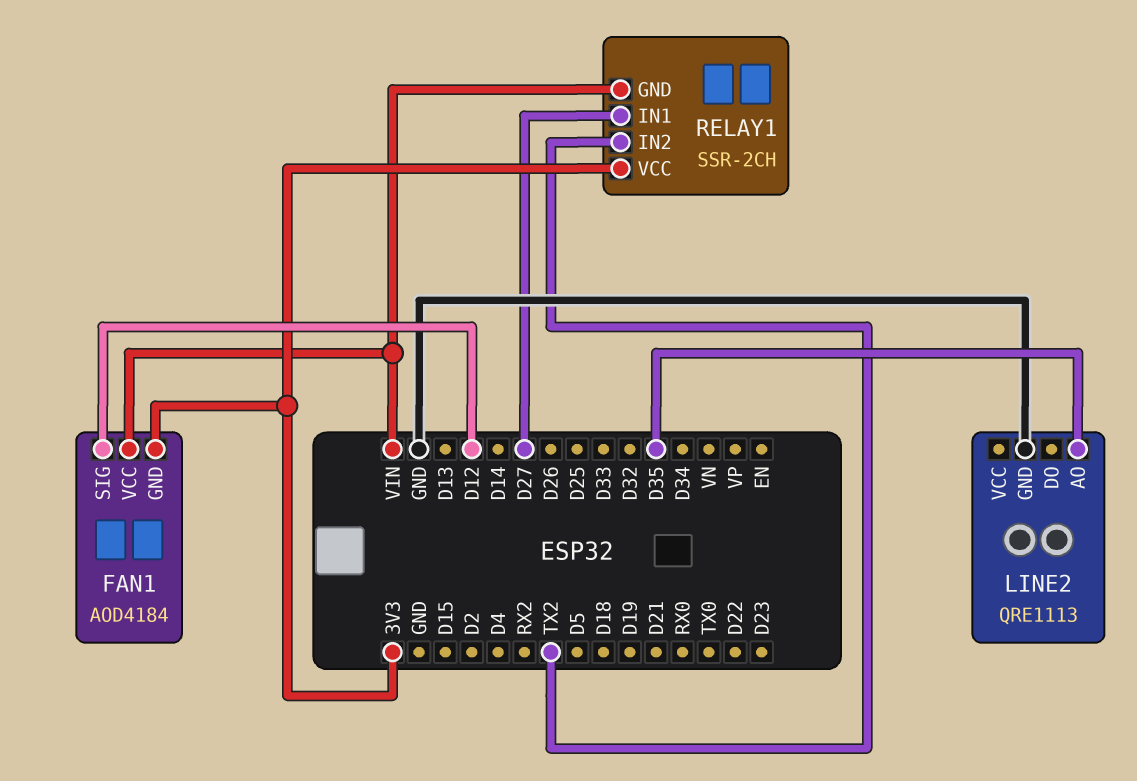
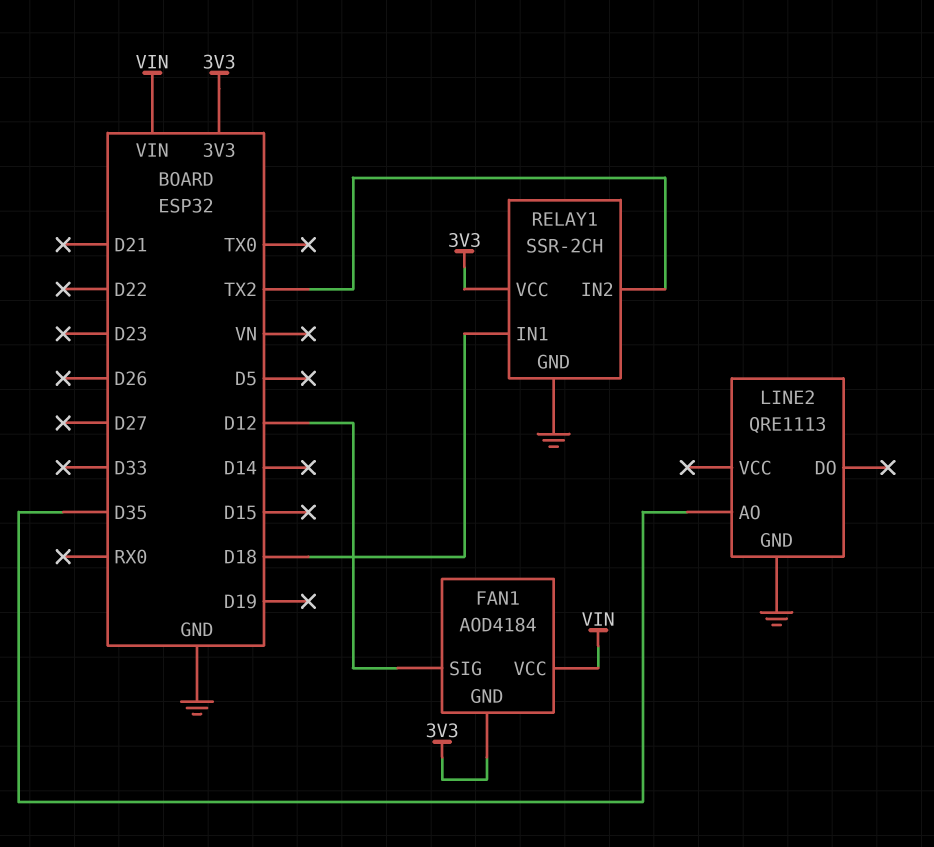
RELAY1 pin GND: VIN -> GND
RELAY1 pin IN1: D27 -> D18

